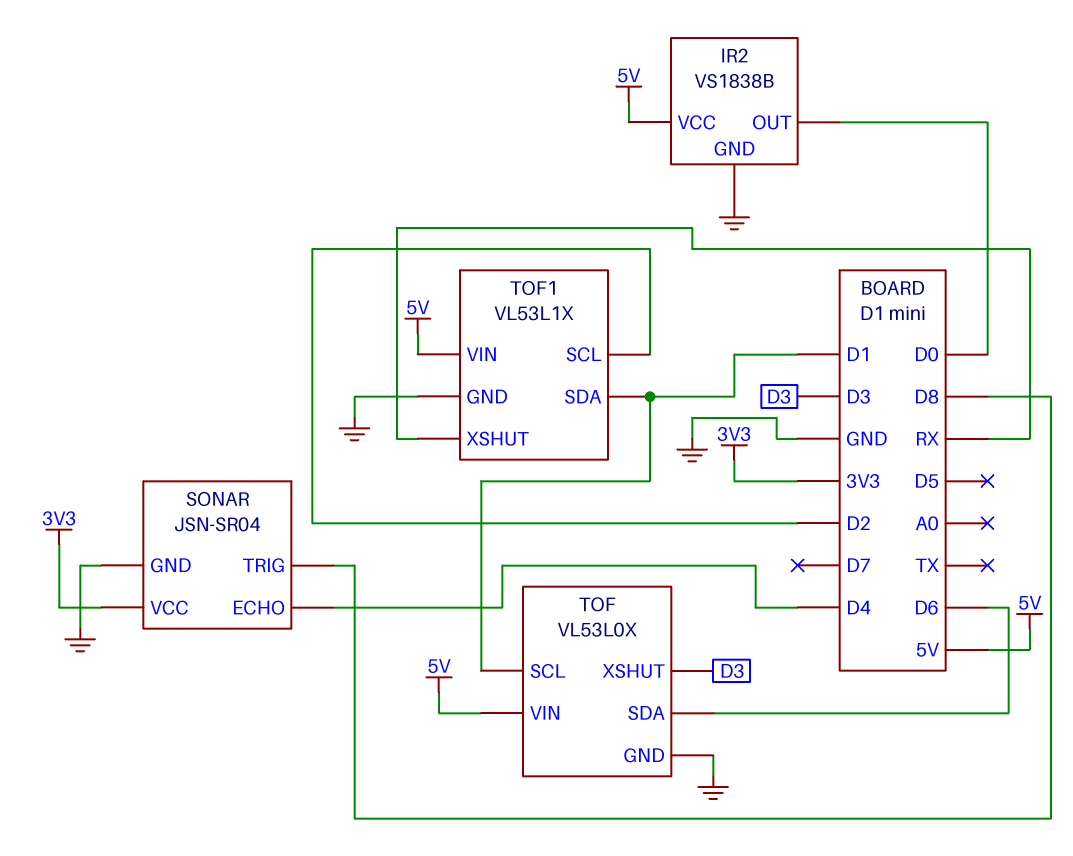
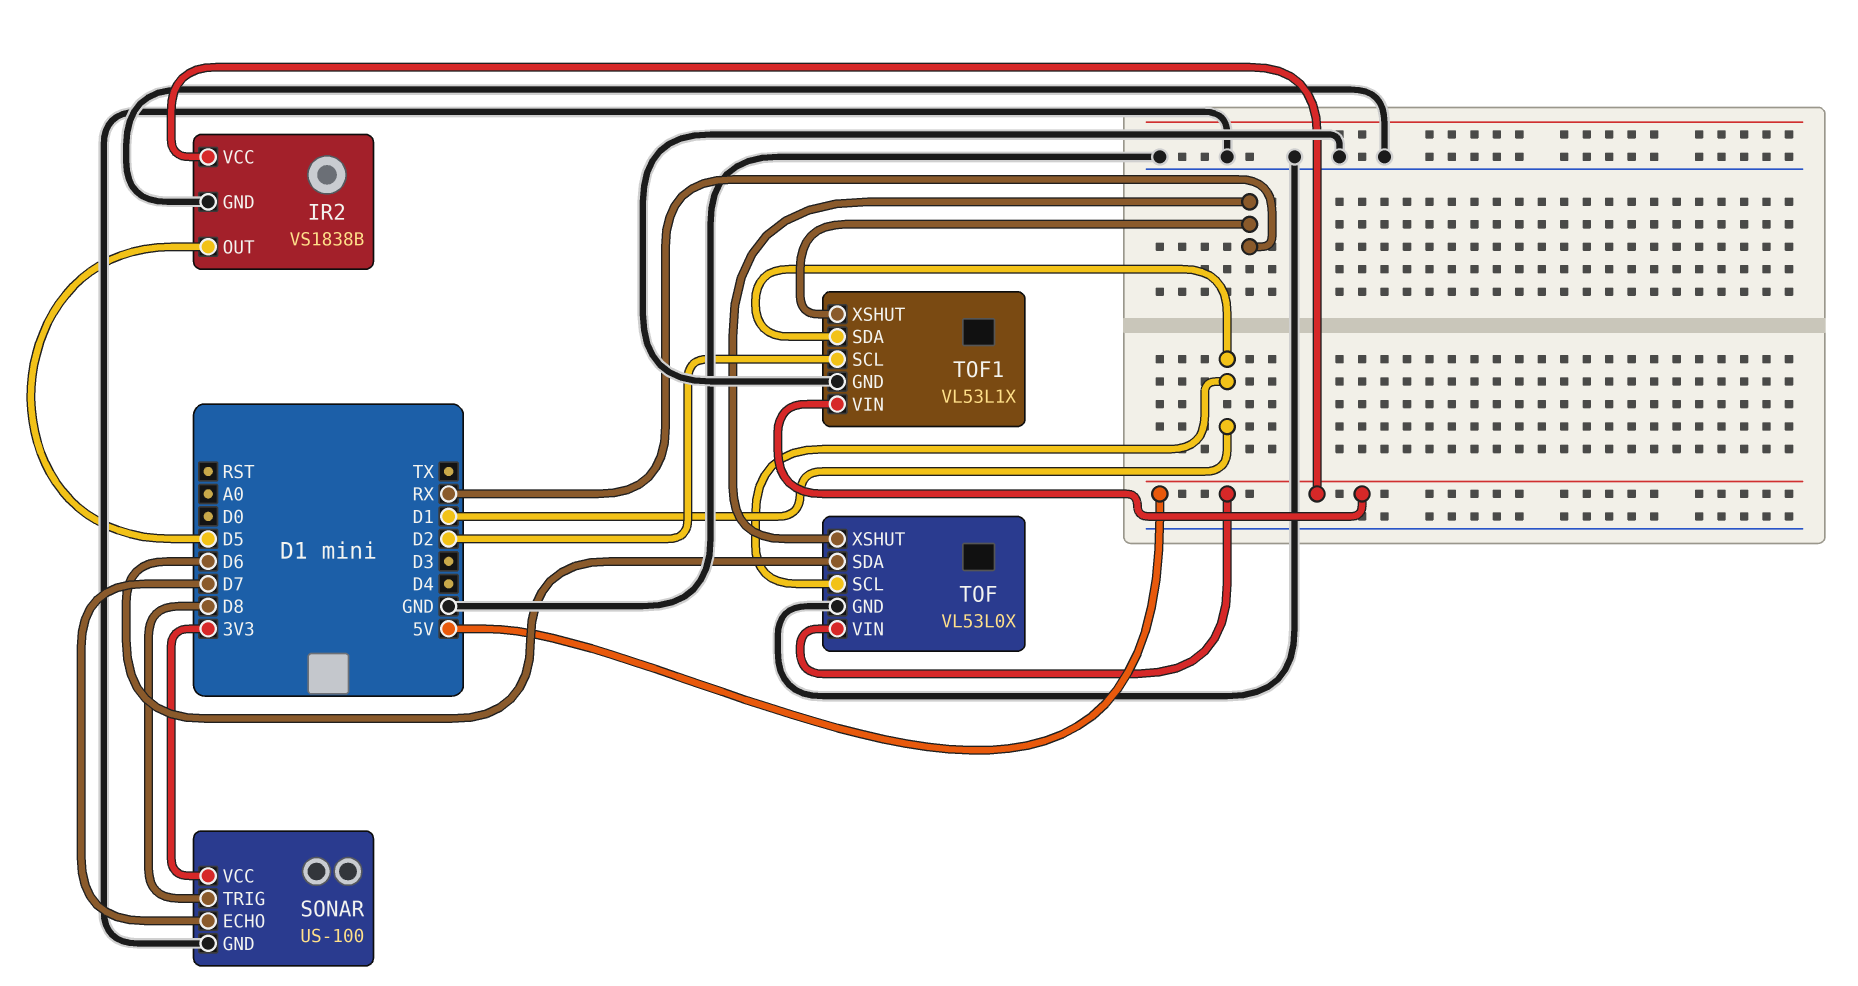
IR2 pin OUT: D0 -> D5
SONAR: JSN-SR04 -> US-100
SONAR pin ECHO: D4 -> D7
TOF pin XSHUT: D3 -> RX

